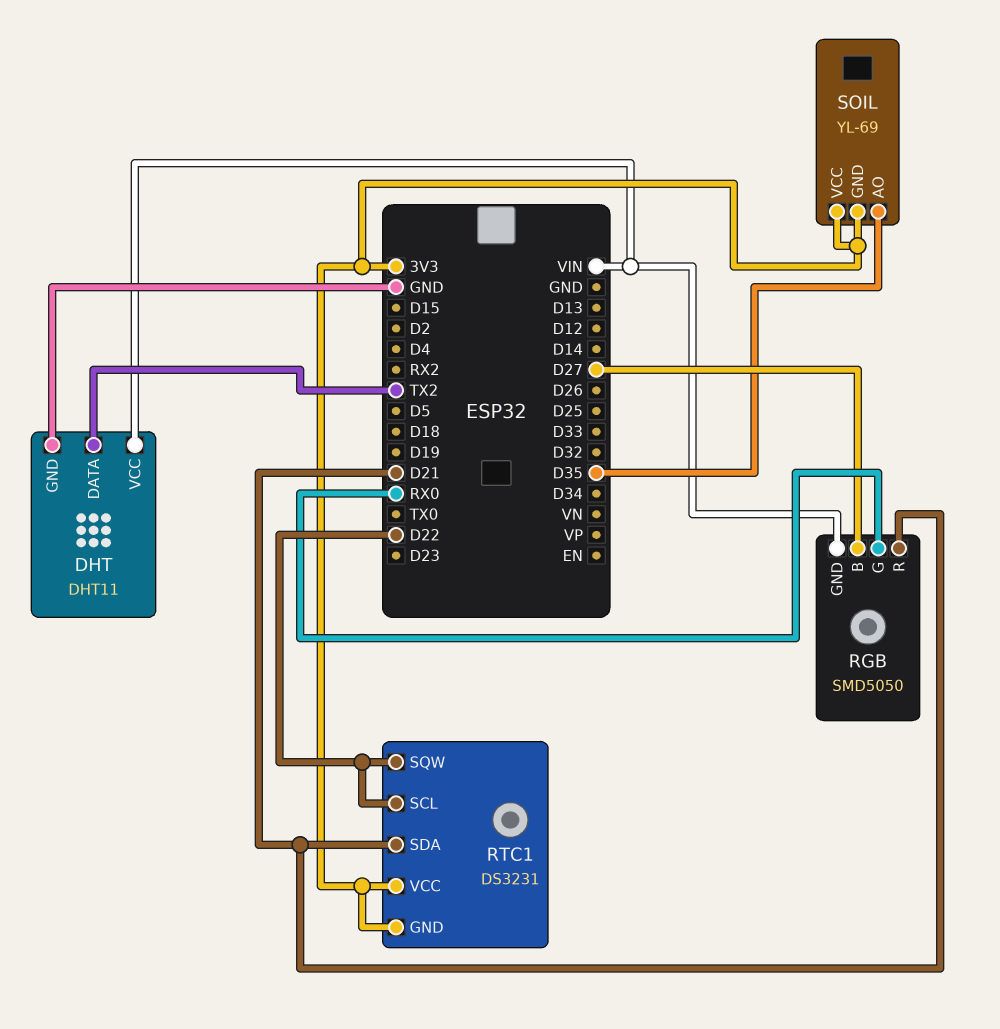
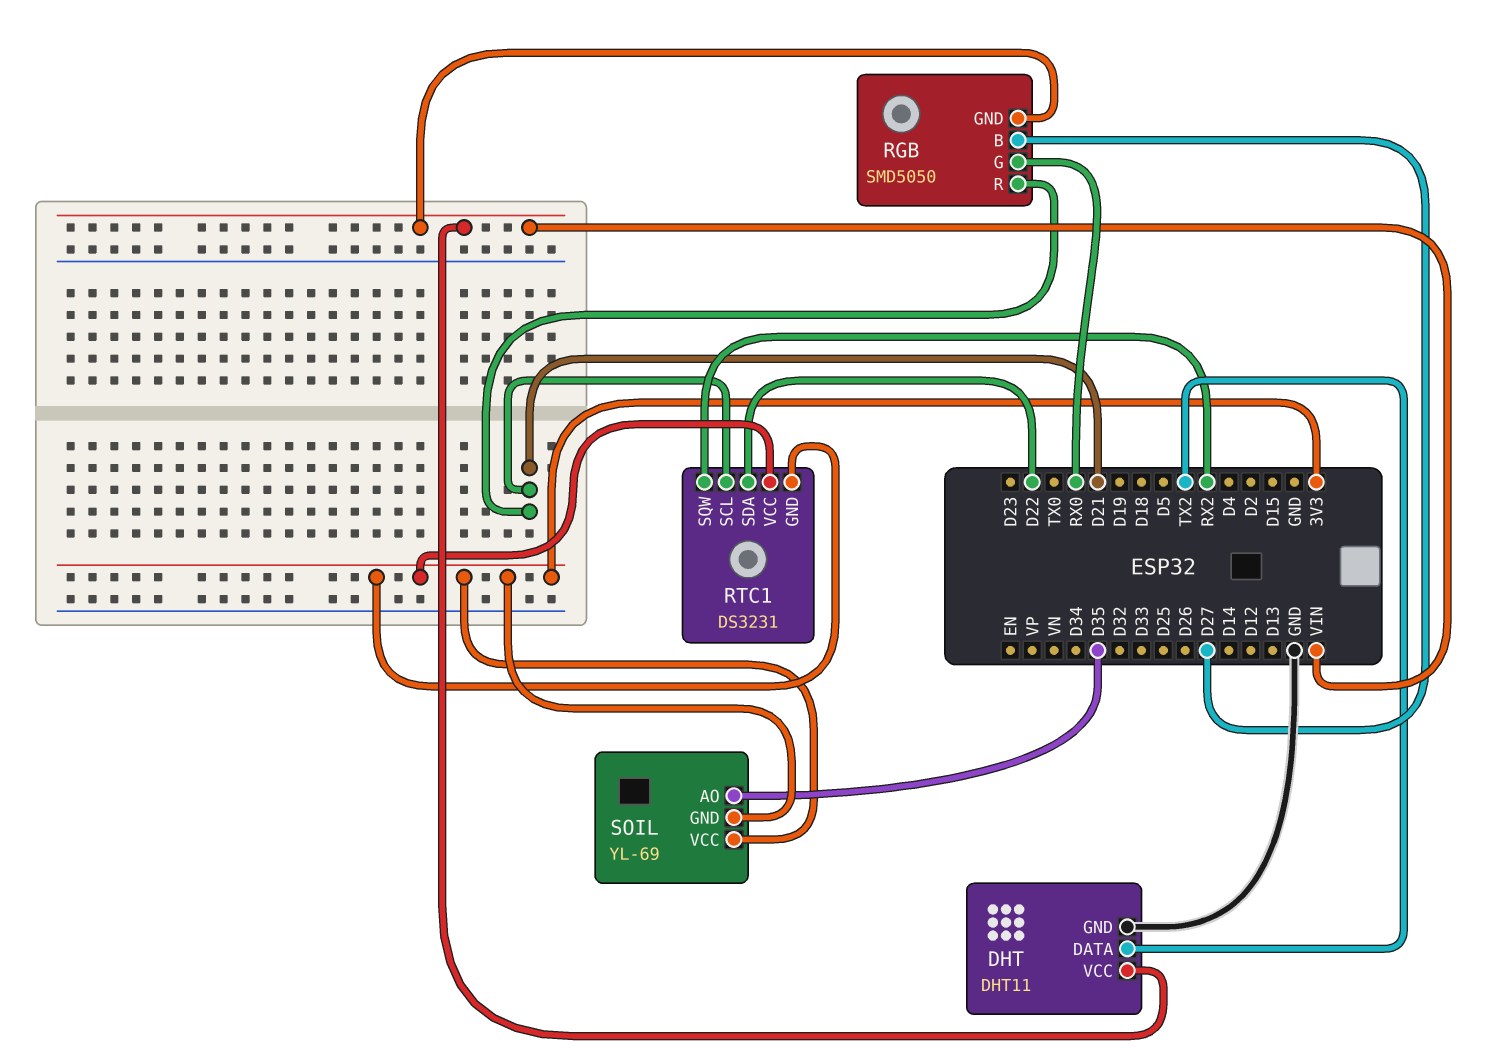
RTC1 pin SCL: D22 -> D21
RTC1 pin SDA: D21 -> D22
RTC1 pin SQW: D22 -> RX2

